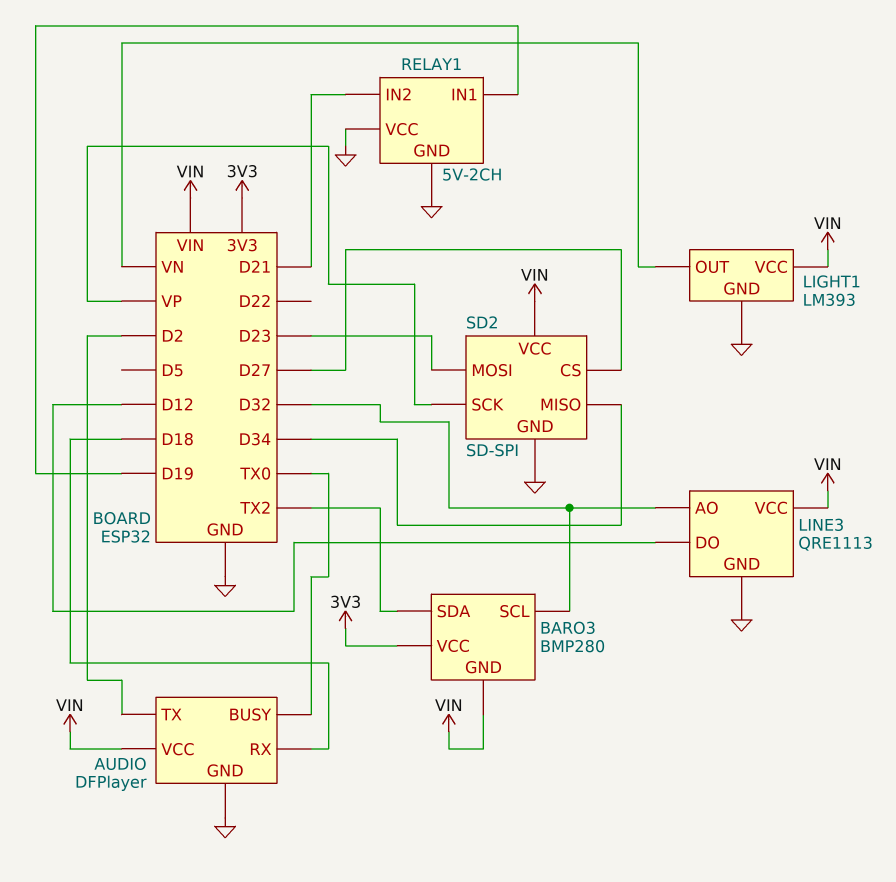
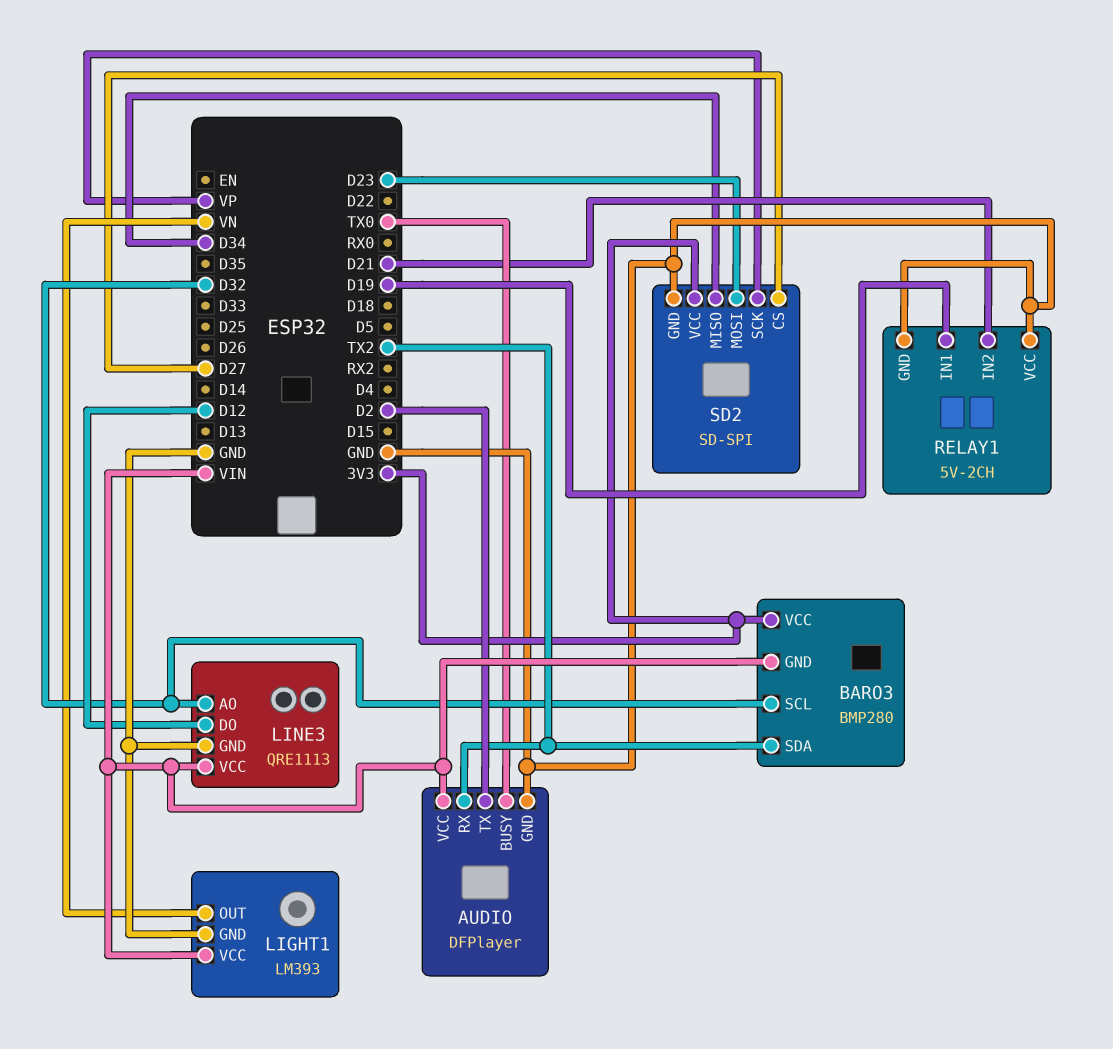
AUDIO pin RX: D18 -> TX2
SD2 pin VCC: VIN -> 3V3

